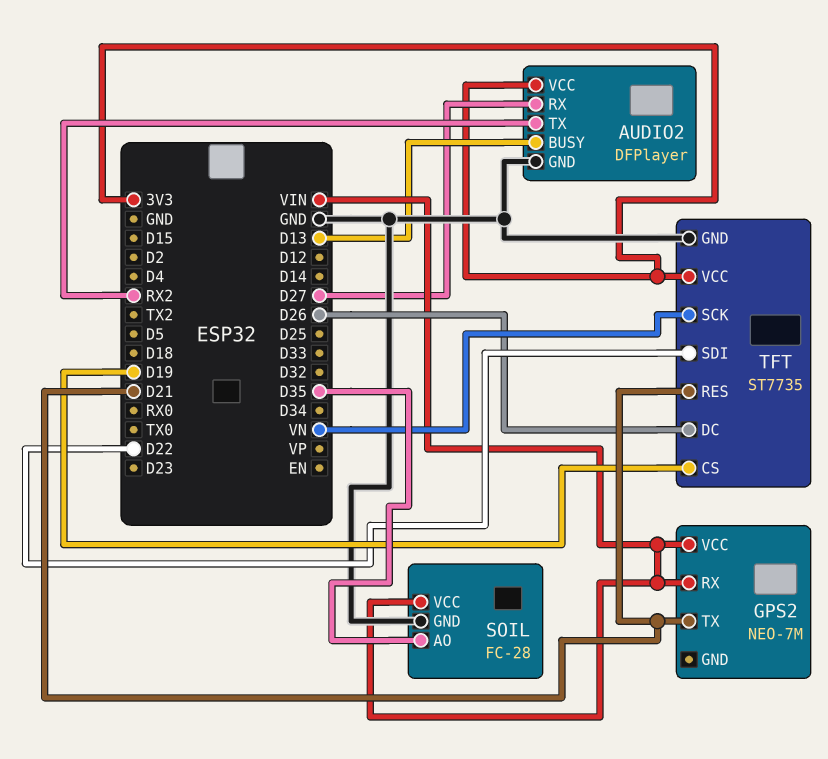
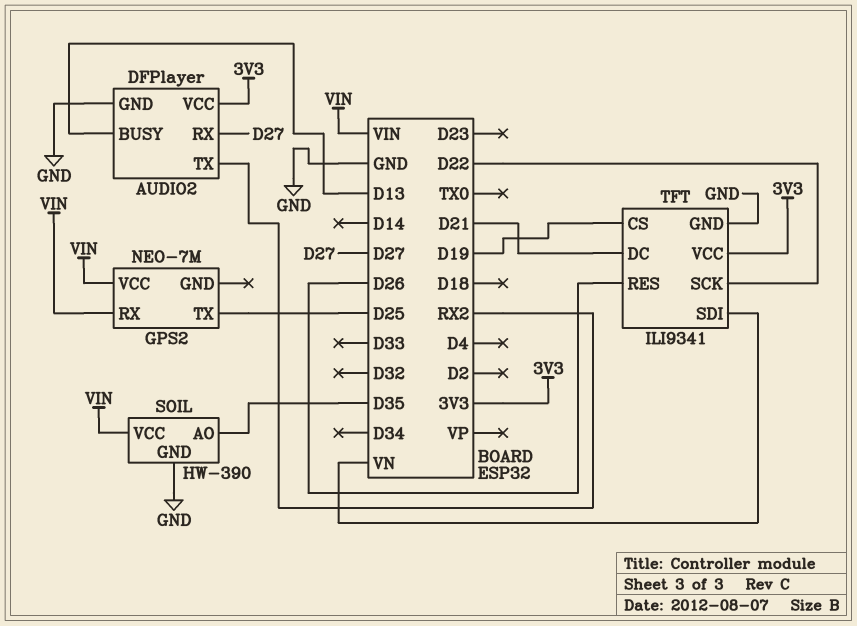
GPS2 pin TX: D21 -> D25
SOIL: FC-28 -> HW-390
TFT: ST7735 -> ILI9341
TFT pin DC: D26 -> D21
TFT pin RES: D21 -> D26
TFT pin SCK: VN -> D22
TFT pin SDI: D22 -> VN

